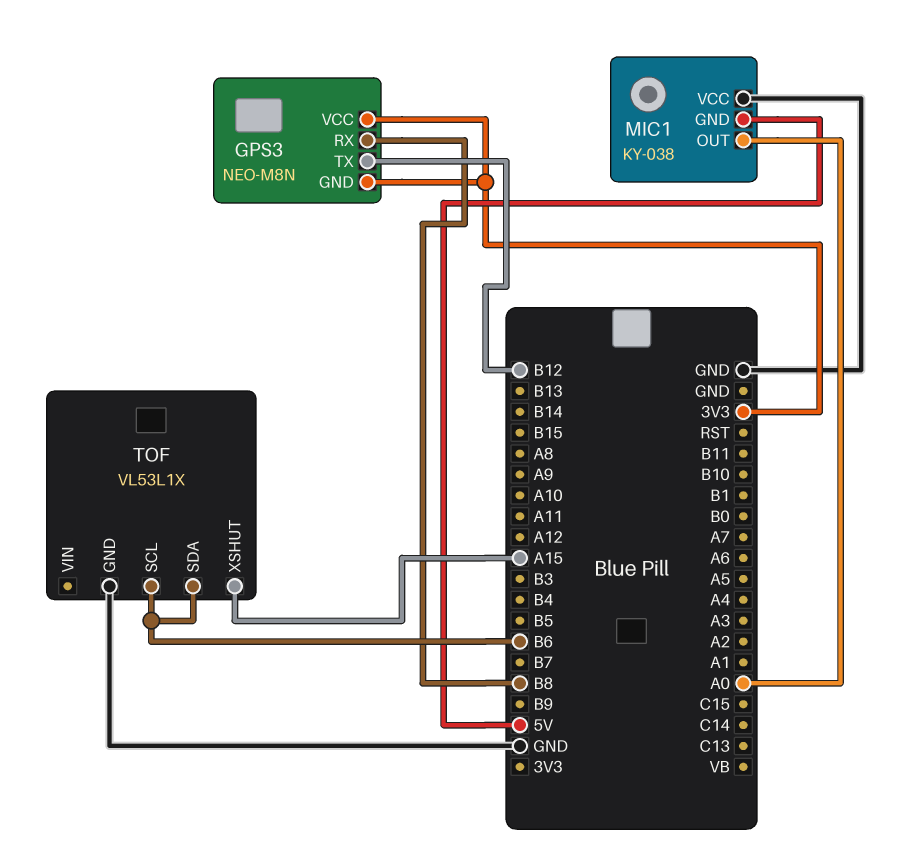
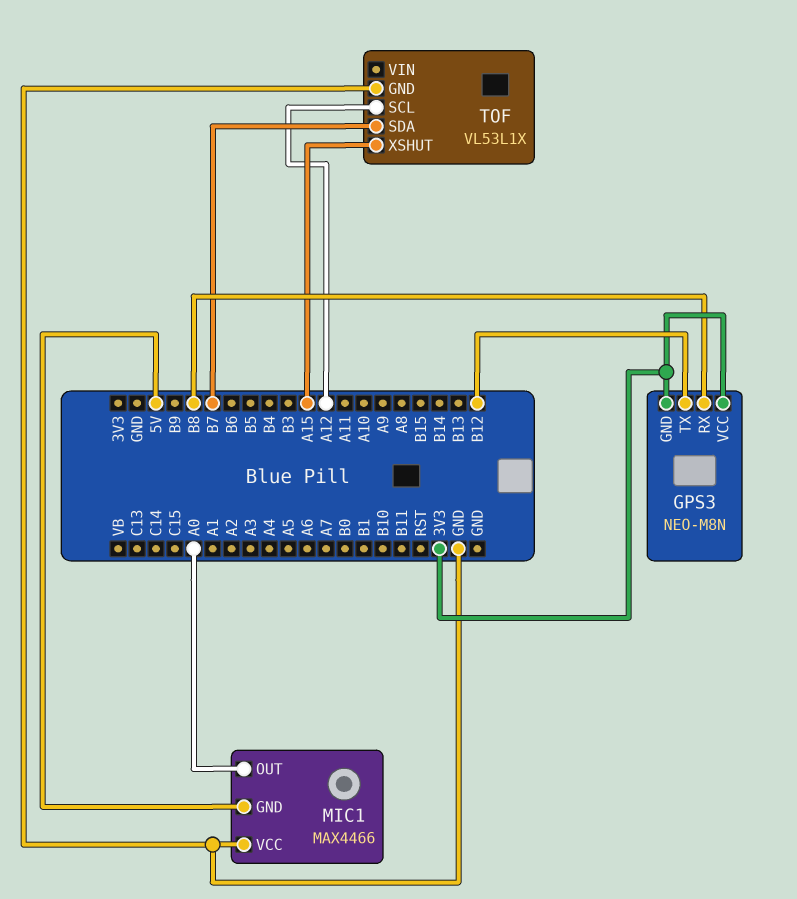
MIC1: KY-038 -> MAX4466
TOF pin SCL: B6 -> A12
TOF pin SDA: B6 -> B7

